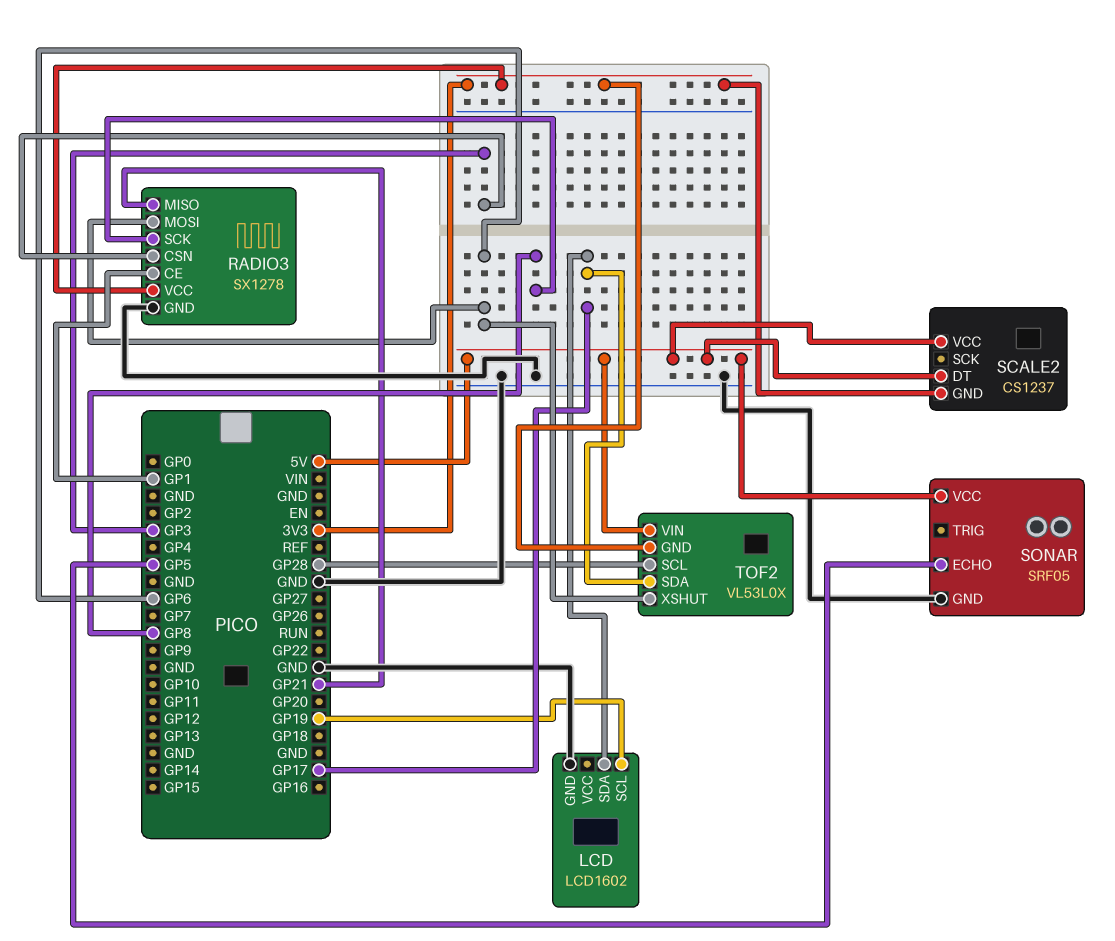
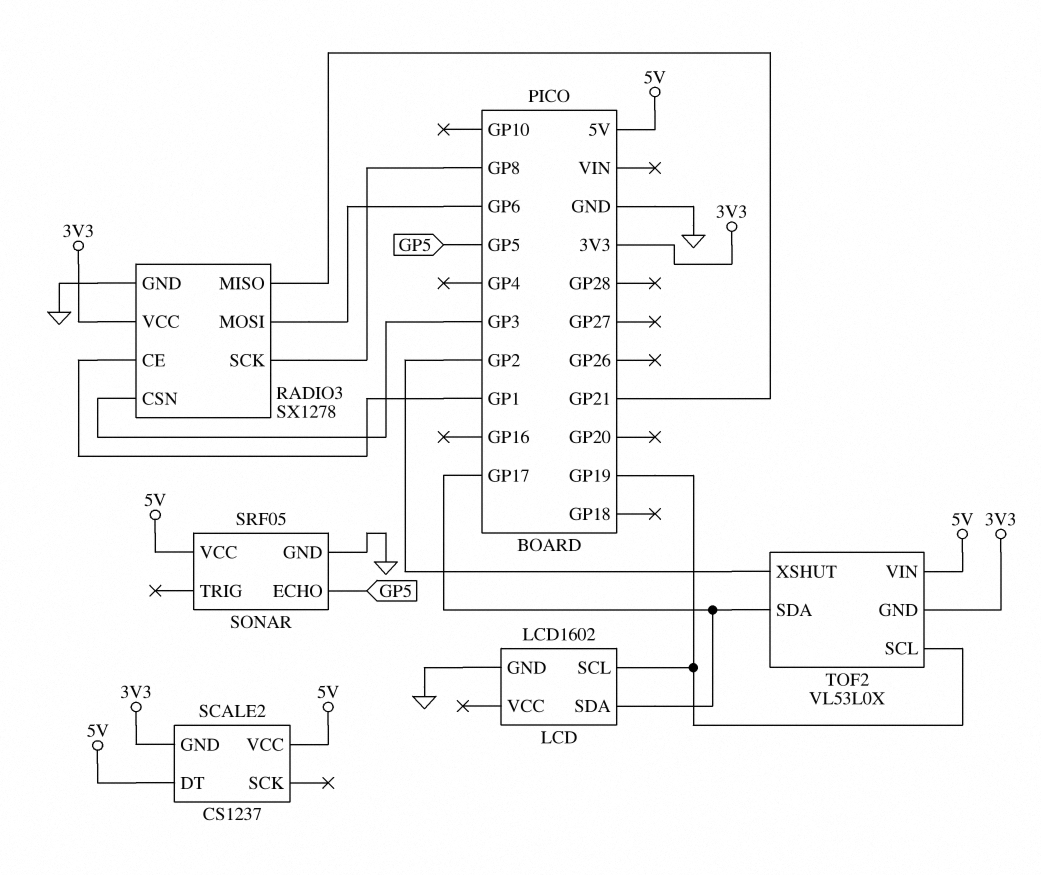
TOF2 pin SCL: GP28 -> GP19
TOF2 pin XSHUT: GP6 -> GP2

